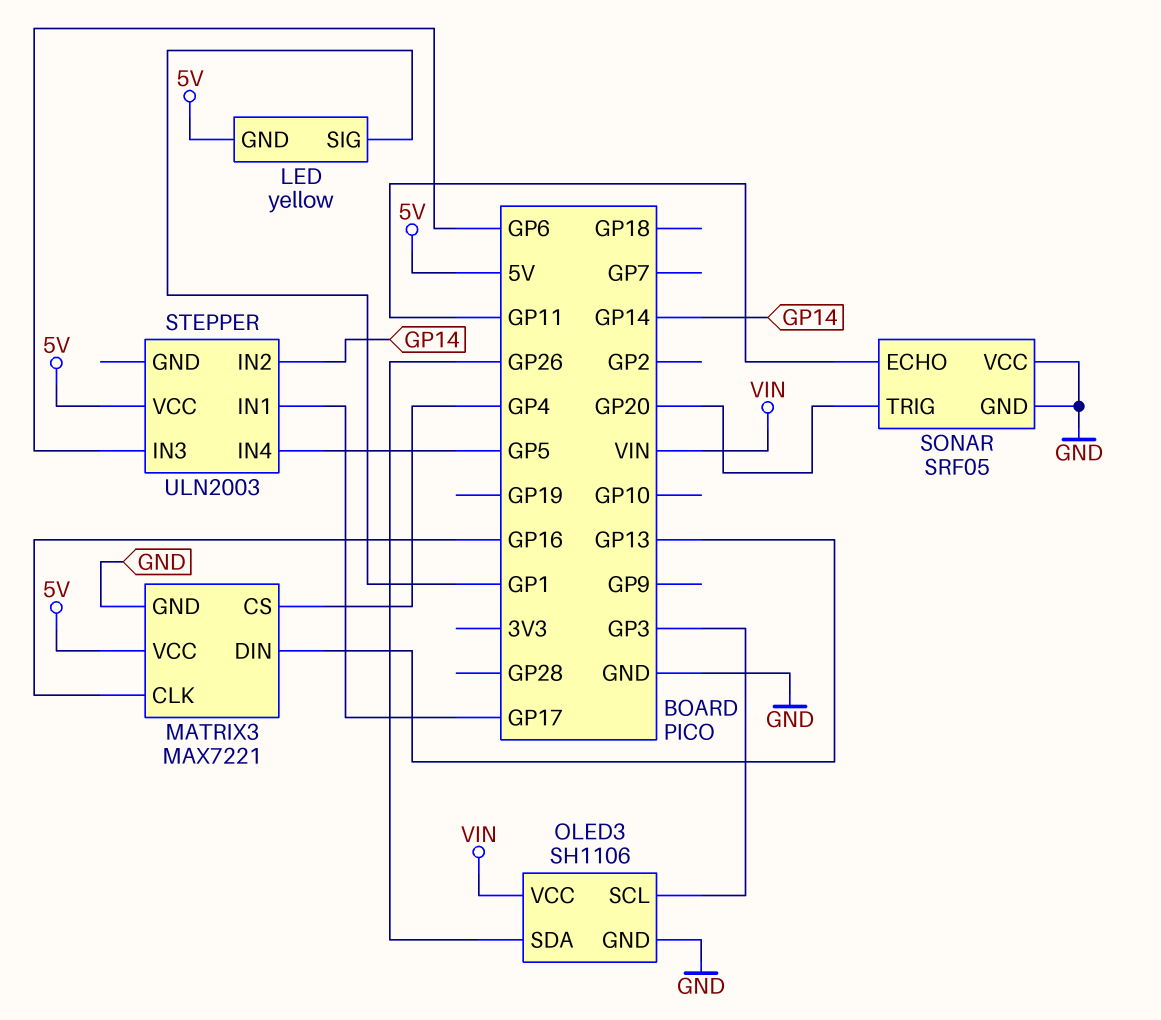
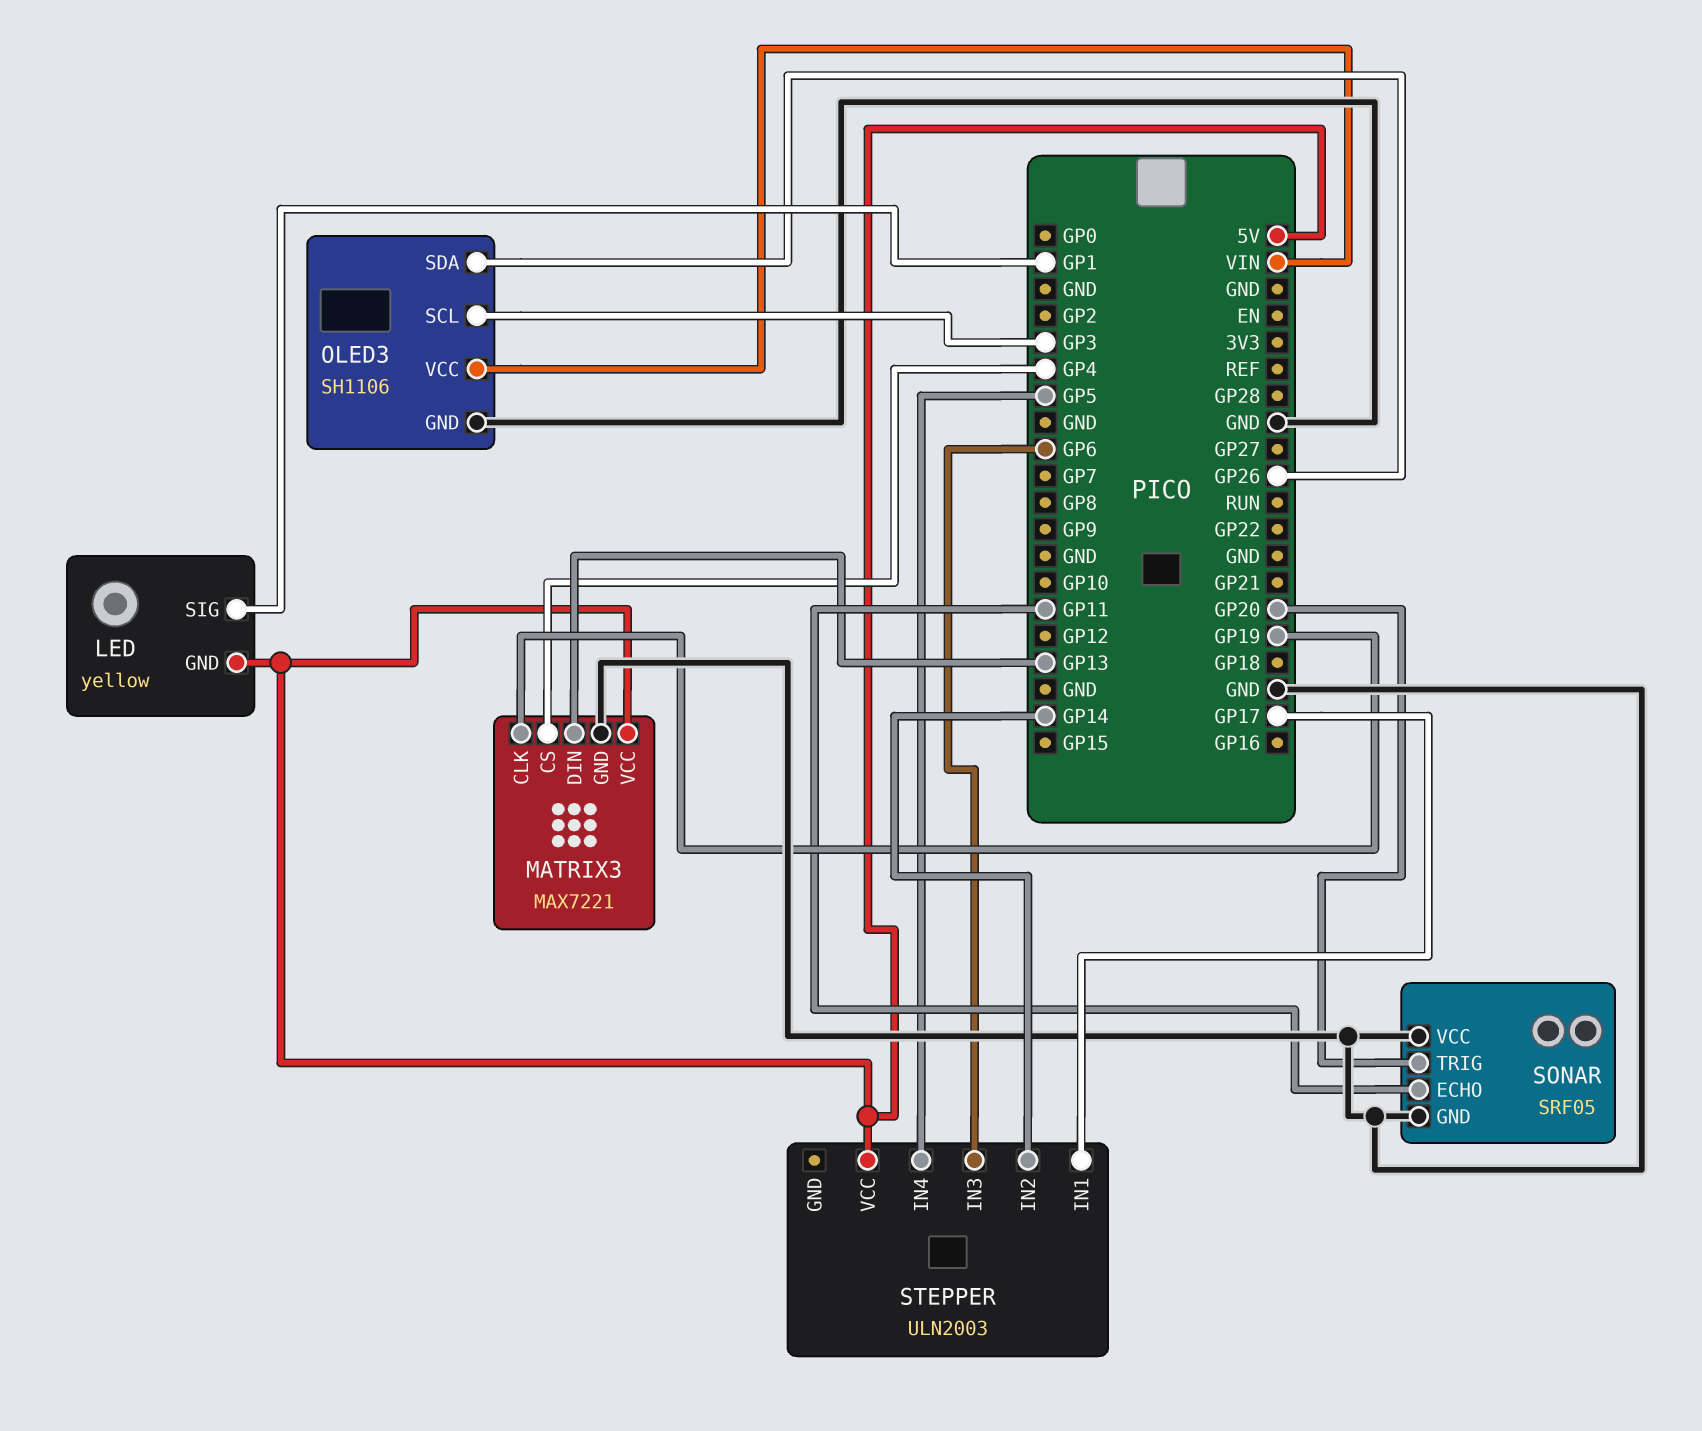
MATRIX3 pin CLK: GP16 -> GP19

